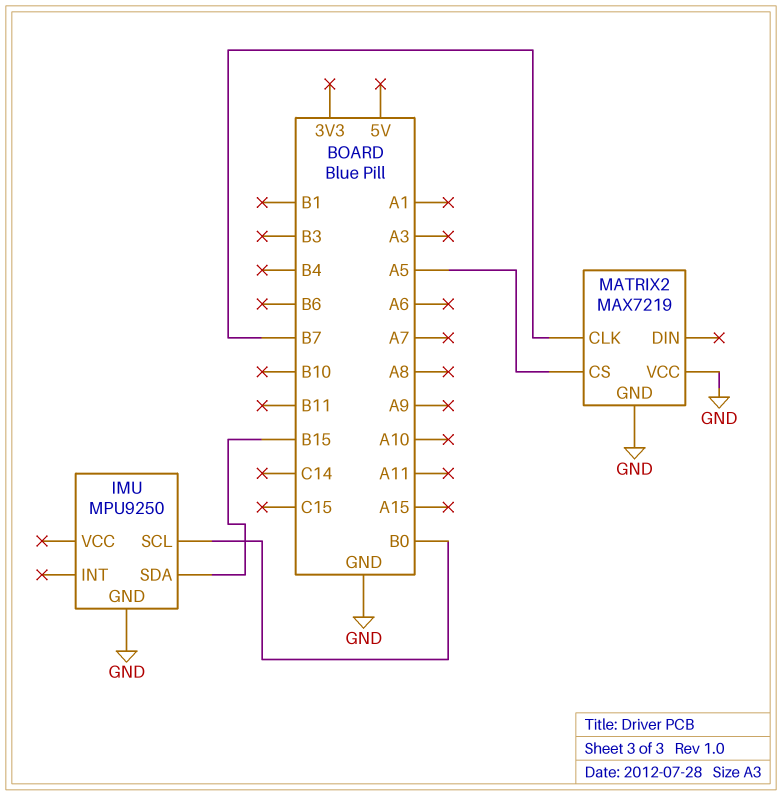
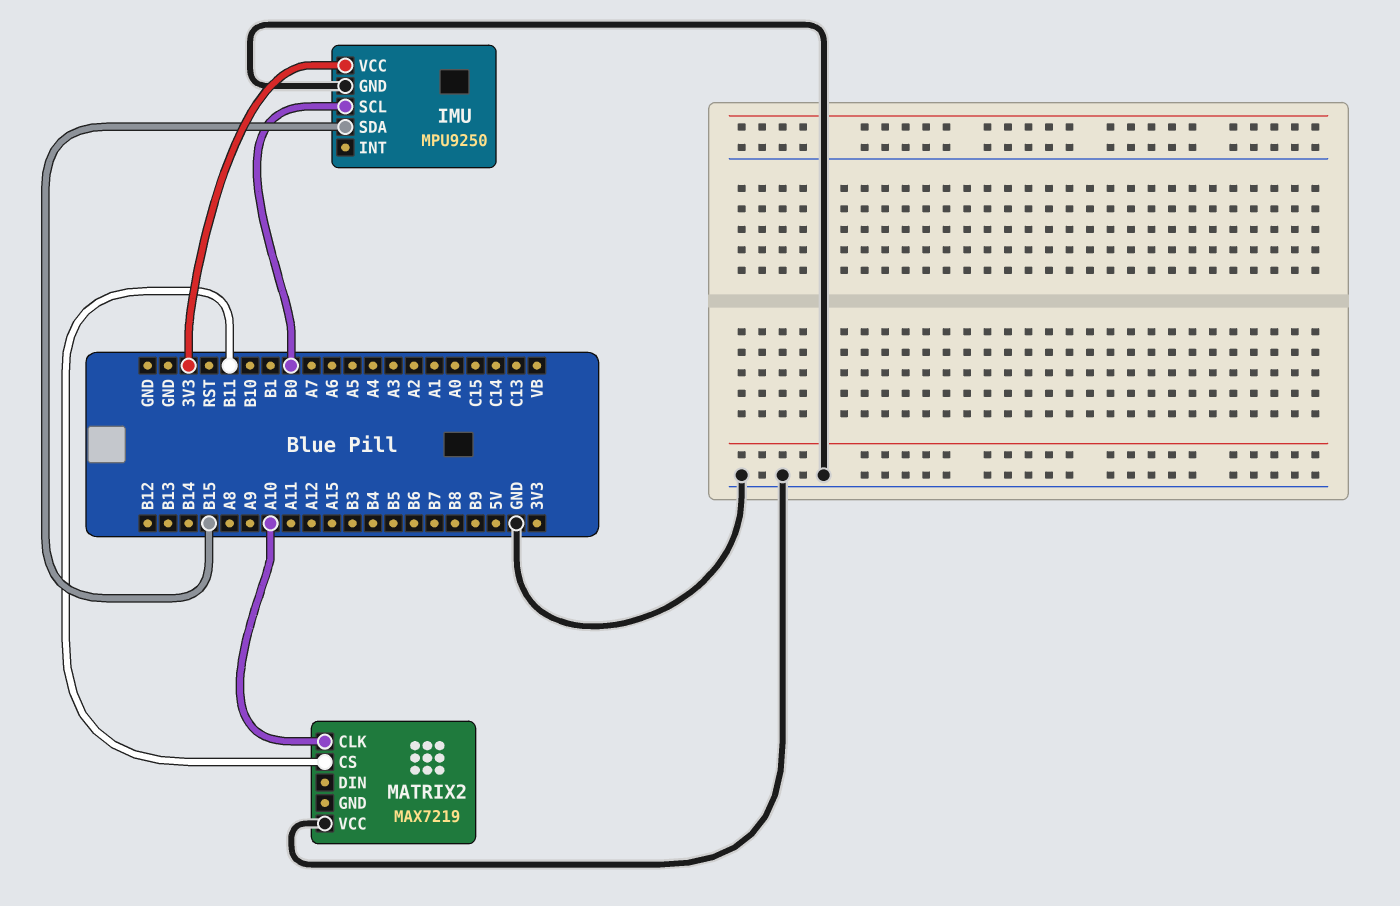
IMU pin VCC: none -> 3V3
MATRIX2 pin CLK: B7 -> A10
MATRIX2 pin CS: A5 -> B11
MATRIX2 pin GND: GND -> none

